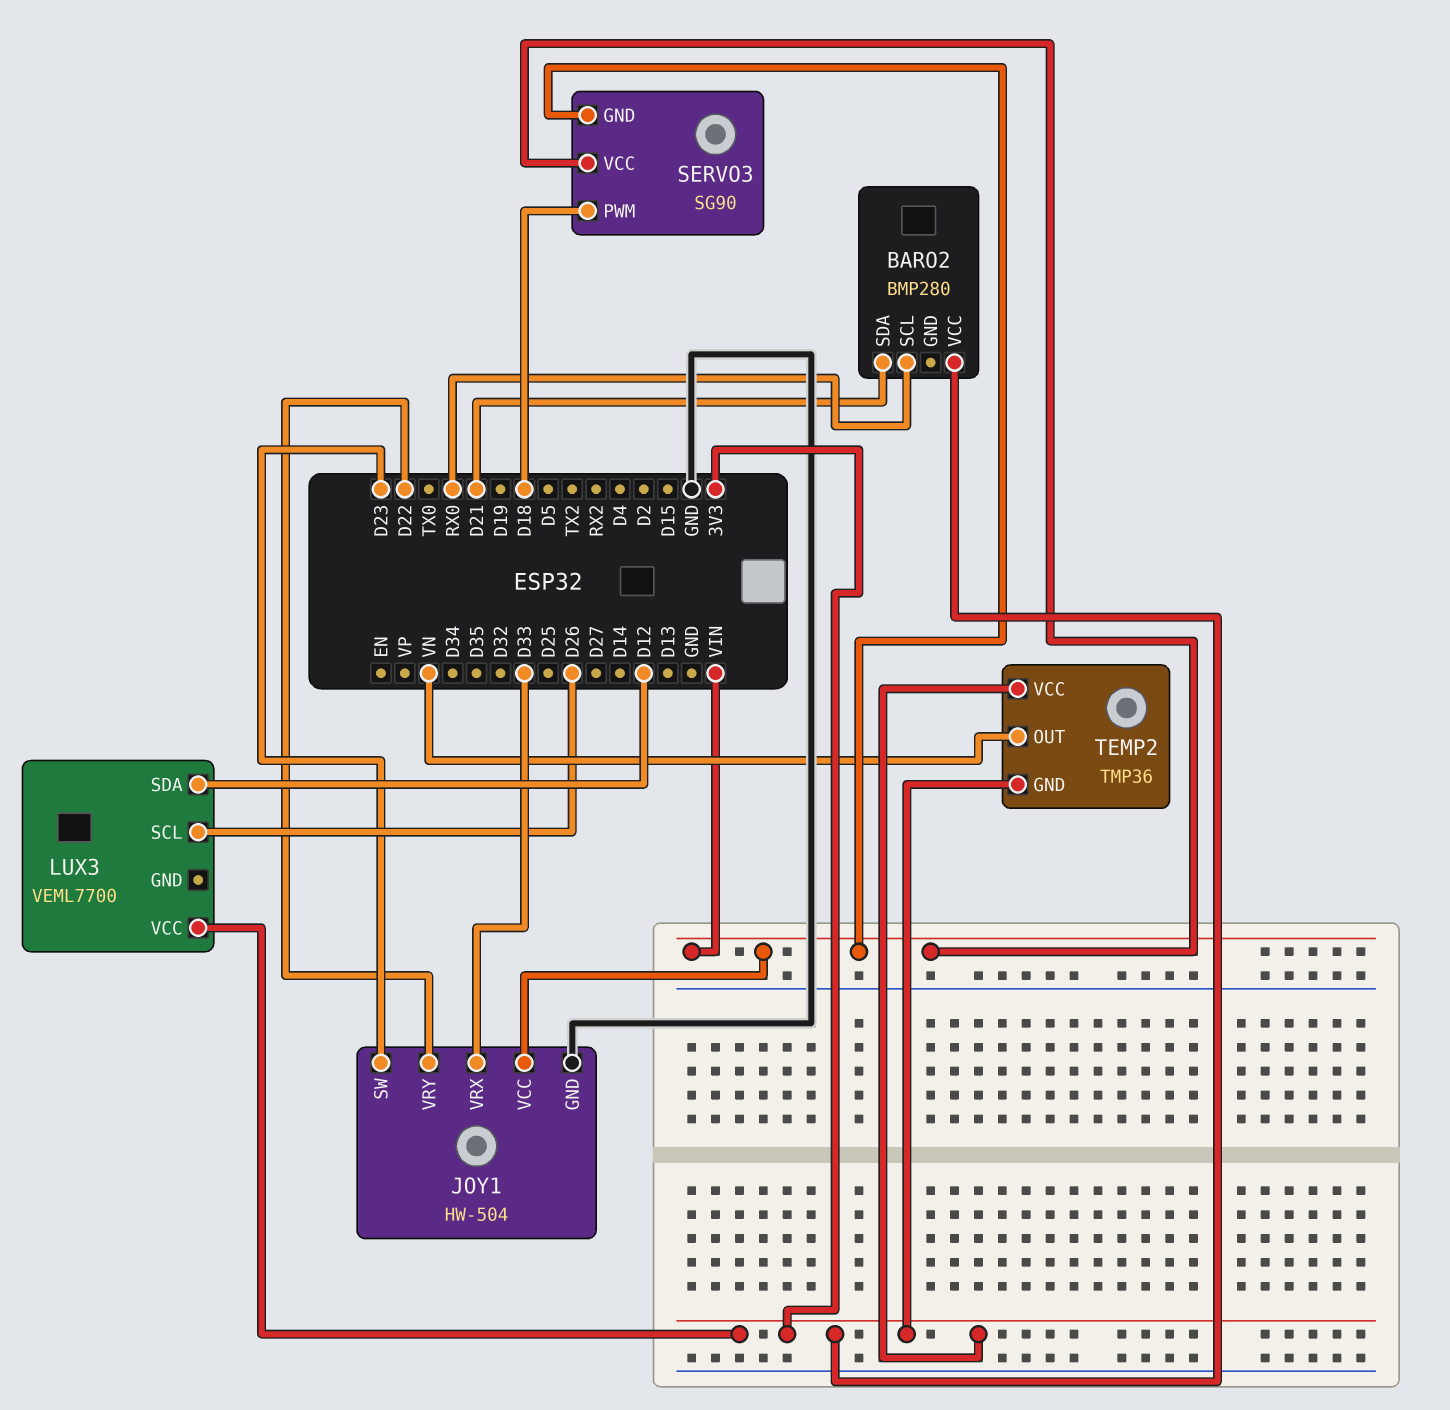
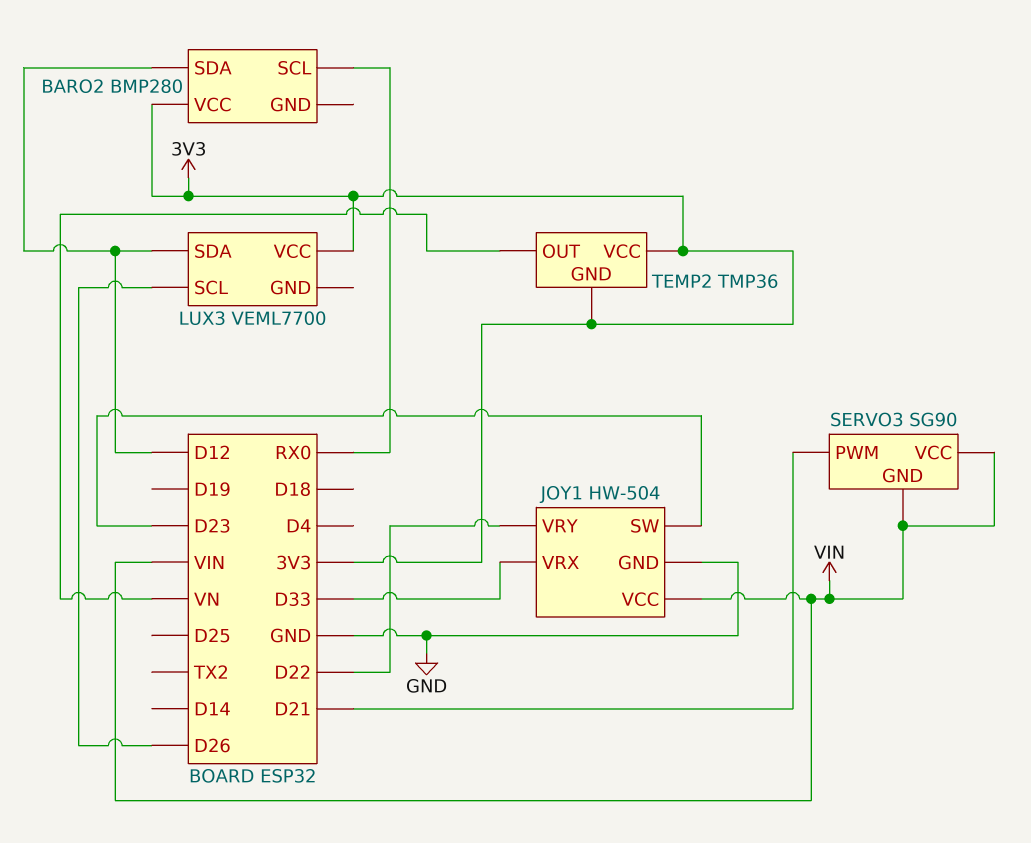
BARO2 pin SDA: D21 -> D12
SERVO3 pin PWM: D18 -> D21

